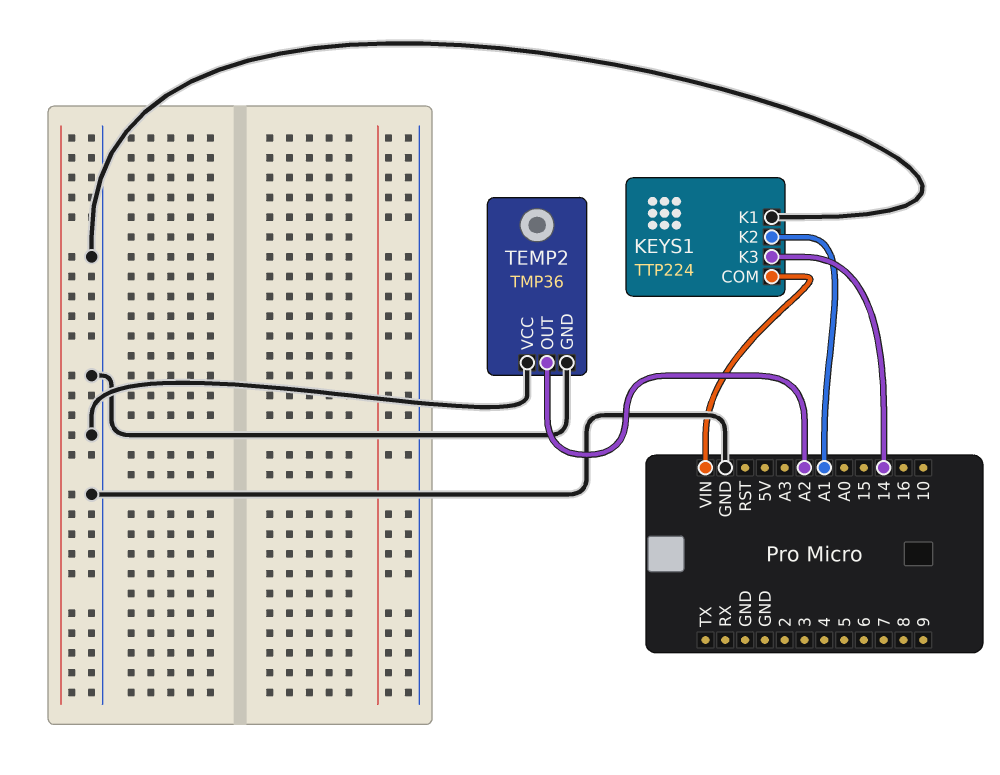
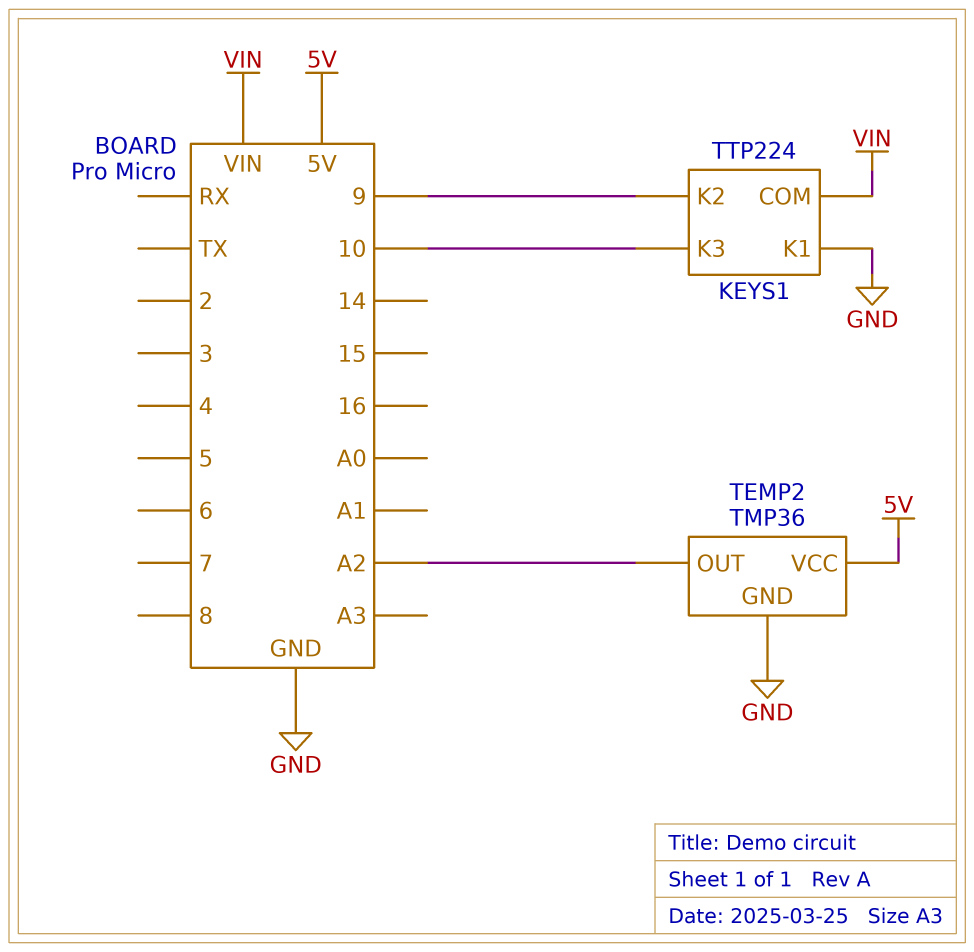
KEYS1 pin K2: A1 -> 9
KEYS1 pin K3: 14 -> 10
TEMP2 pin VCC: GND -> 5V

